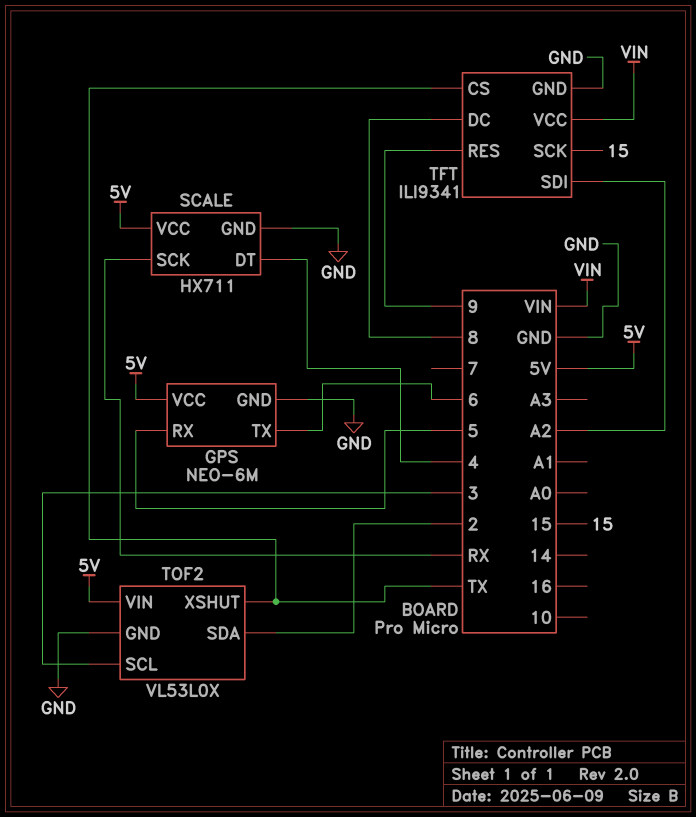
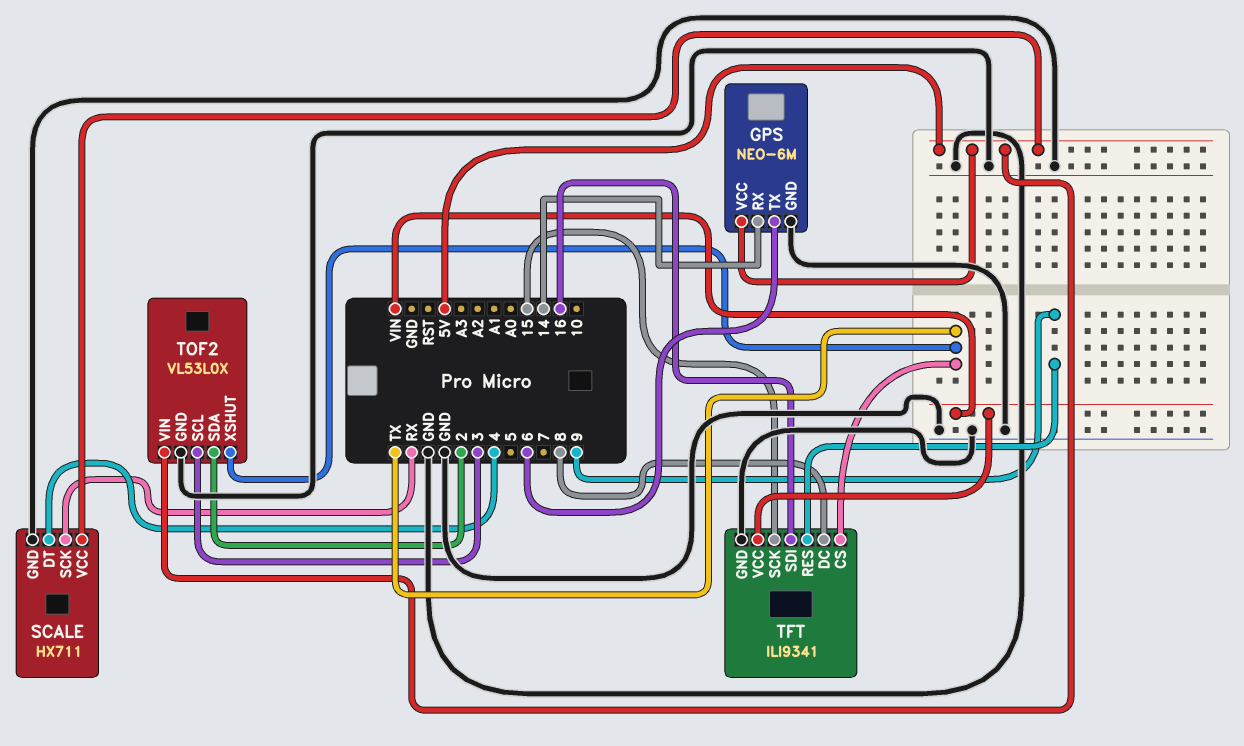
GPS pin RX: 5 -> 14
TFT pin SDI: A2 -> 16

